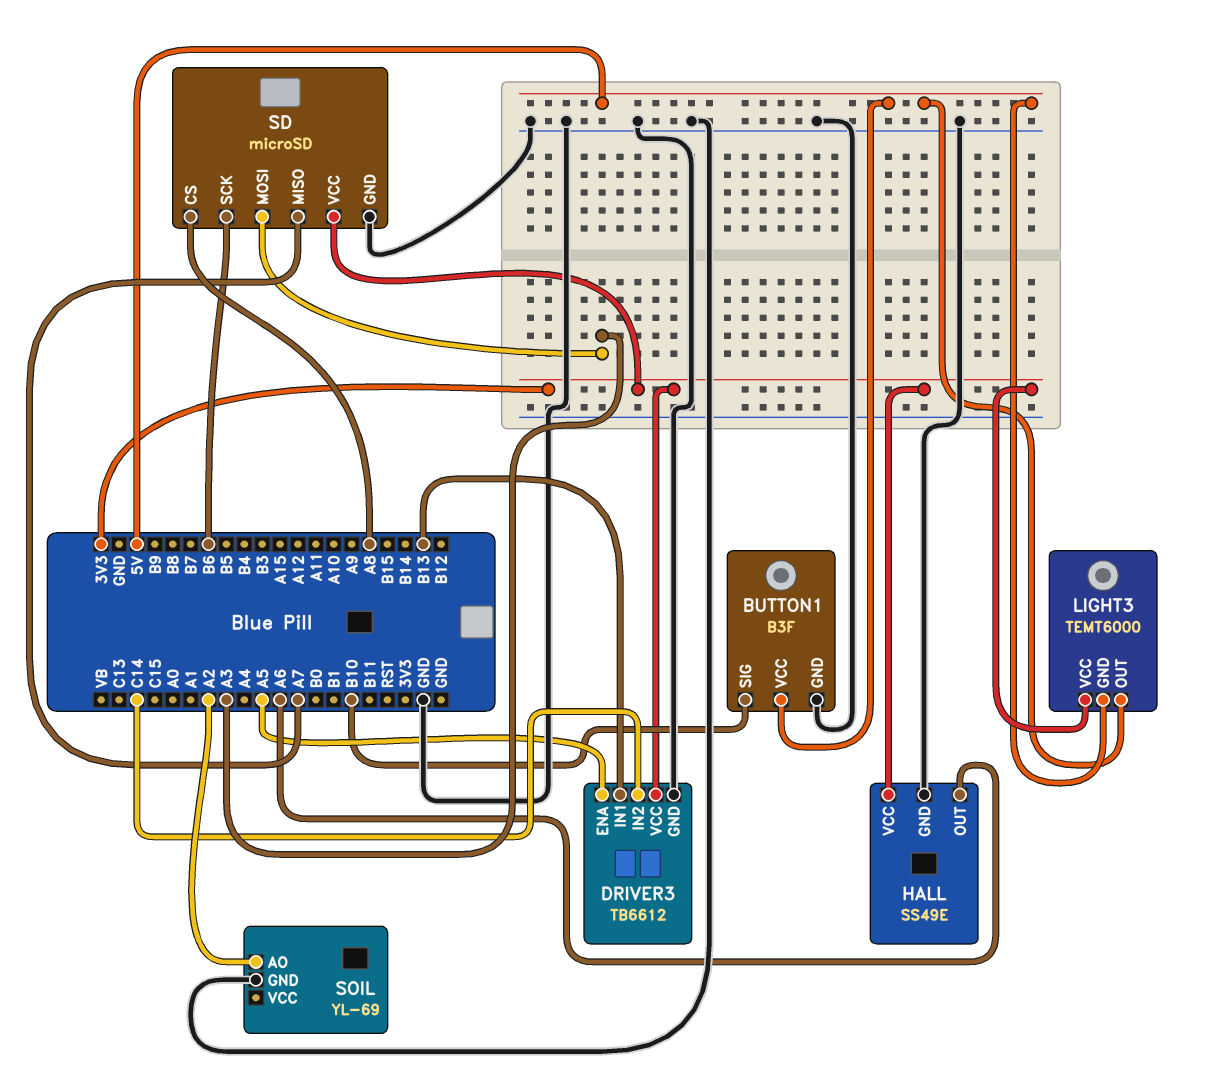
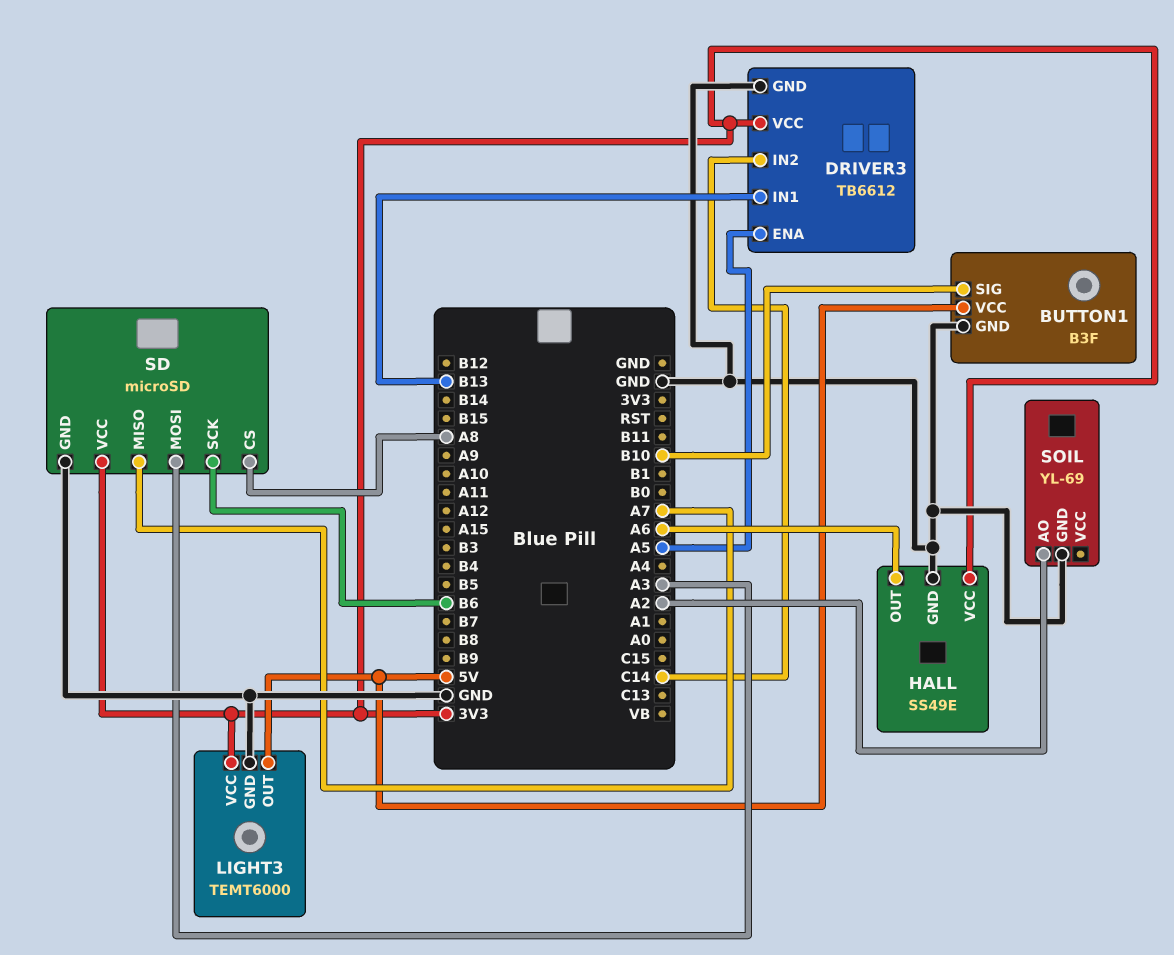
LIGHT3 pin GND: 5V -> GND

